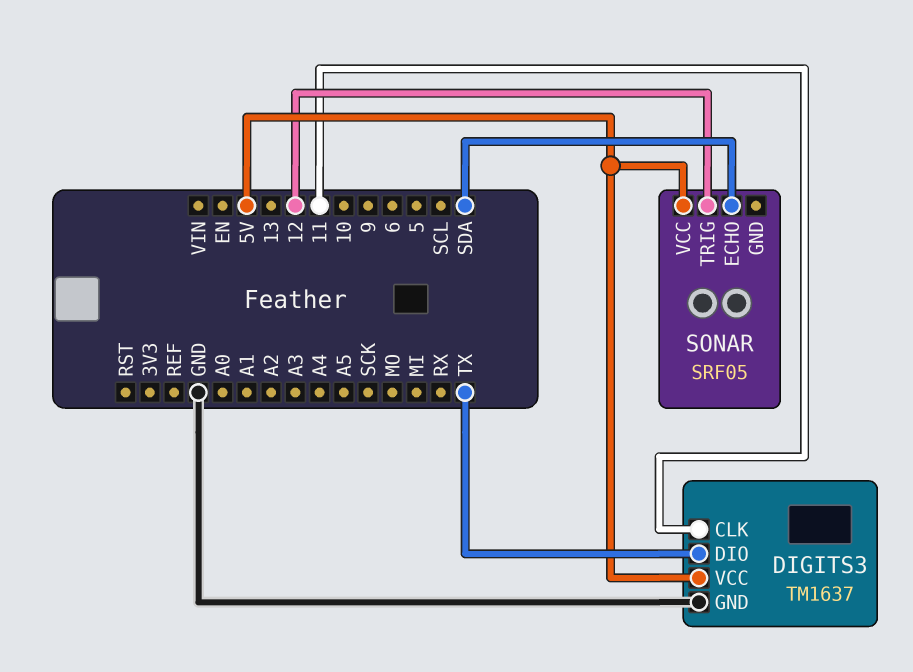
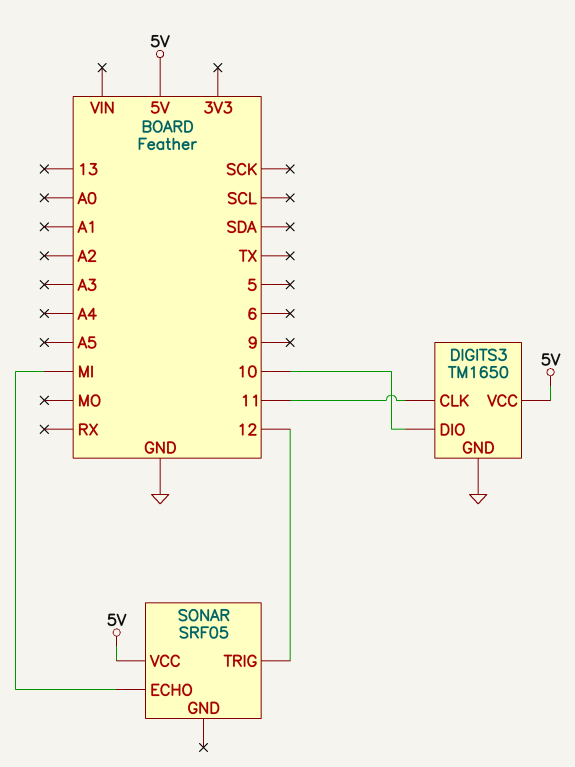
DIGITS3: TM1637 -> TM1650
DIGITS3 pin DIO: TX -> 10
SONAR pin ECHO: SDA -> MI

